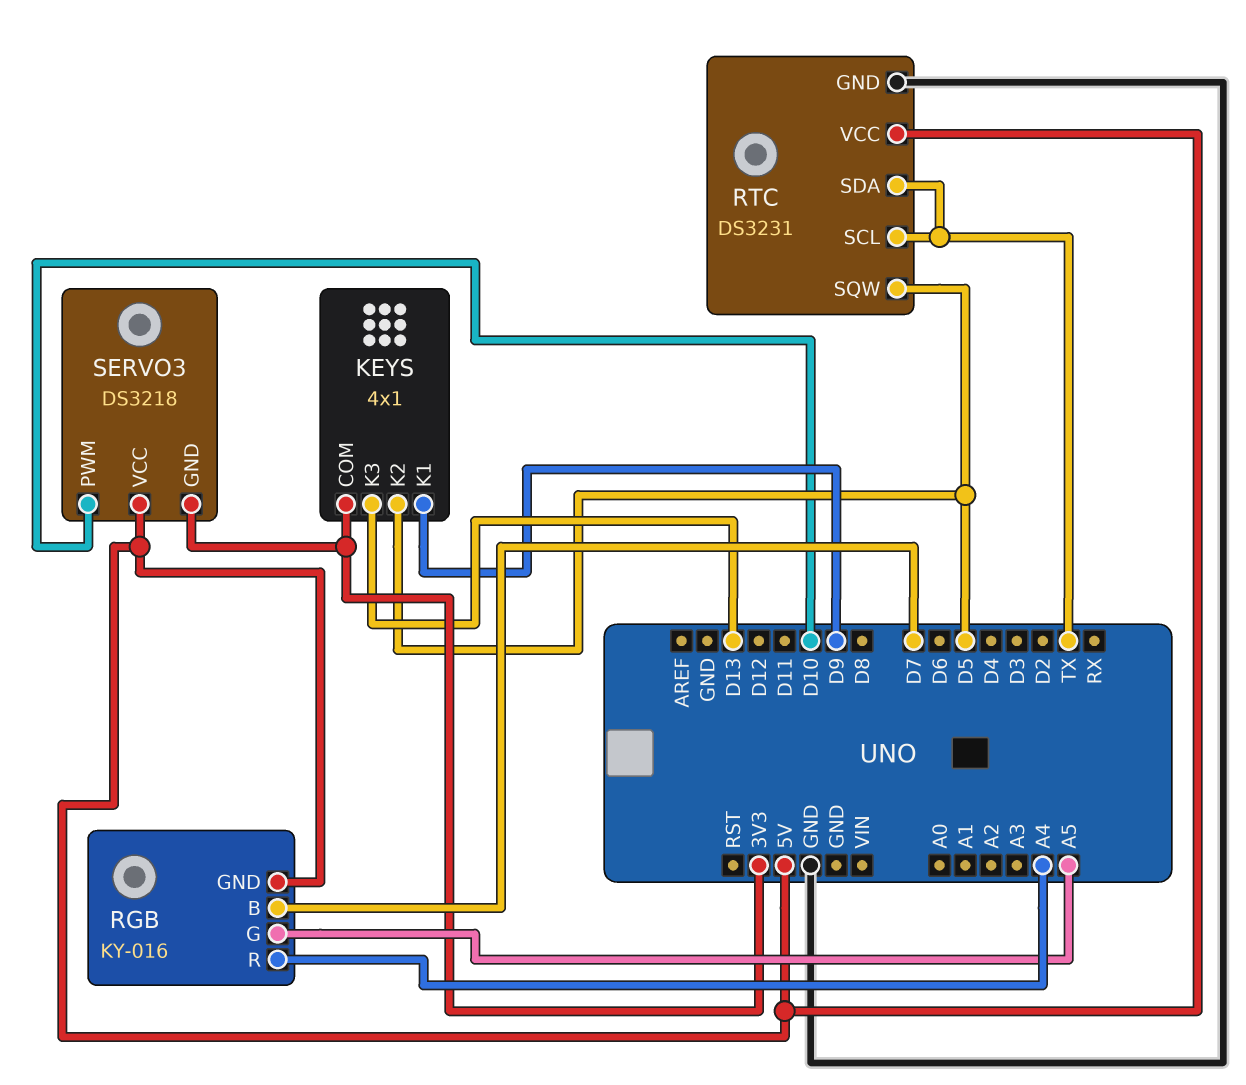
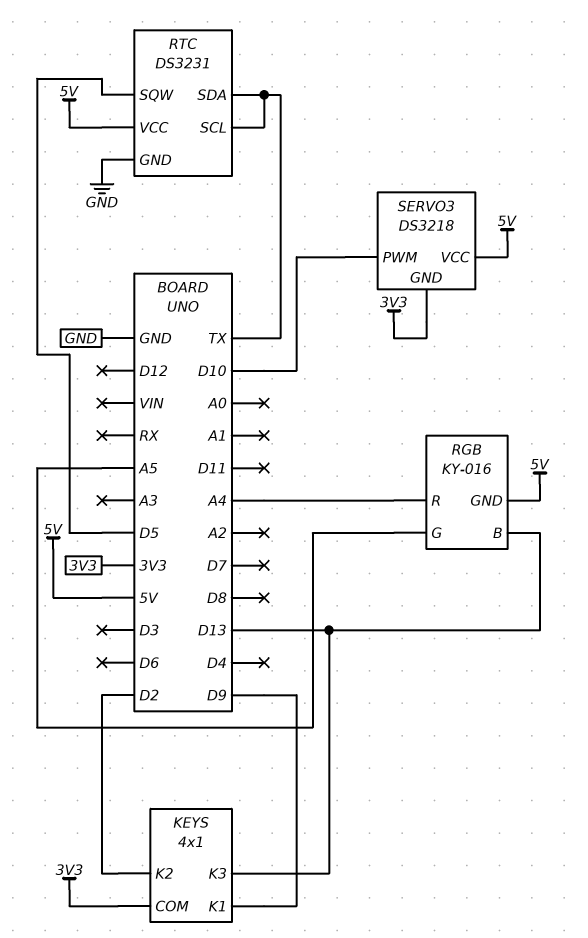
KEYS pin K2: D5 -> D2
RGB pin B: D7 -> D13

